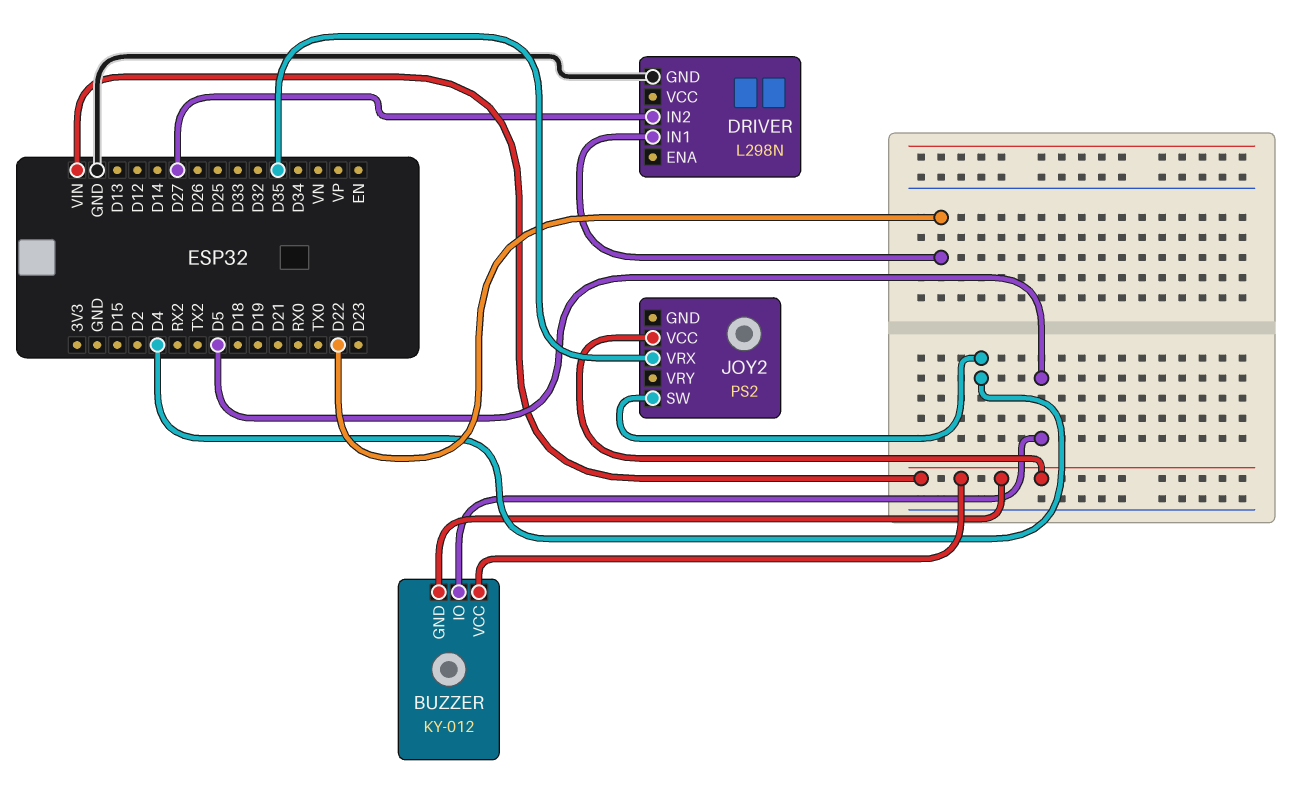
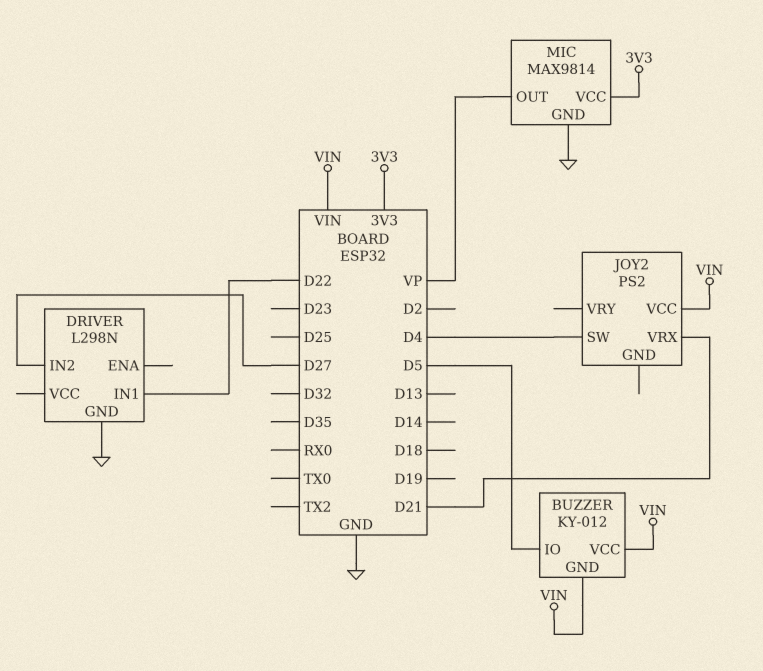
JOY2 pin VRX: D35 -> D21
MIC: none -> MAX9814
MIC pin GND: none -> GND
MIC pin OUT: none -> VP
MIC pin VCC: none -> 3V3

